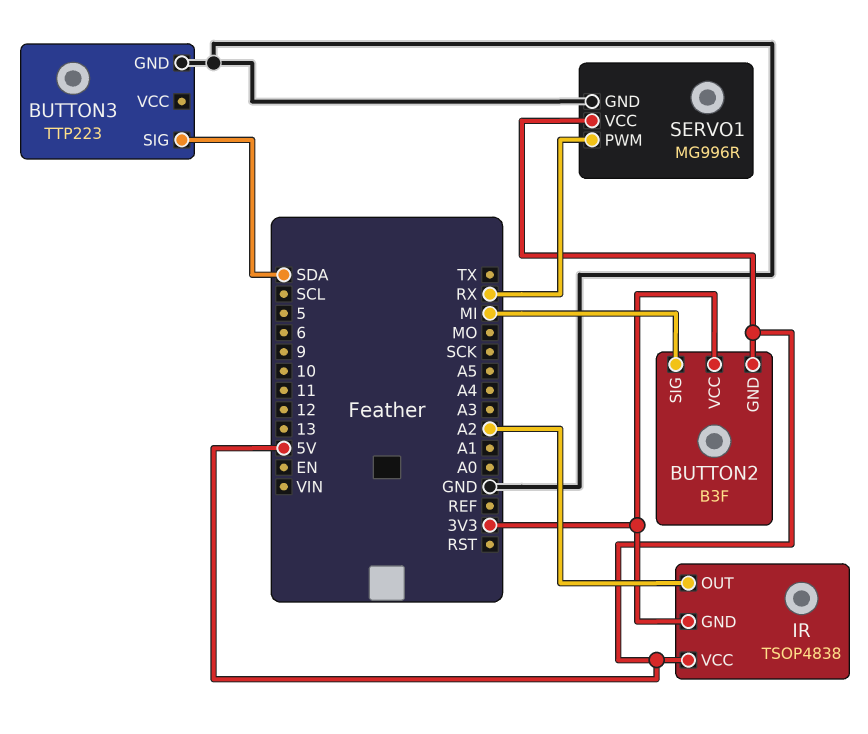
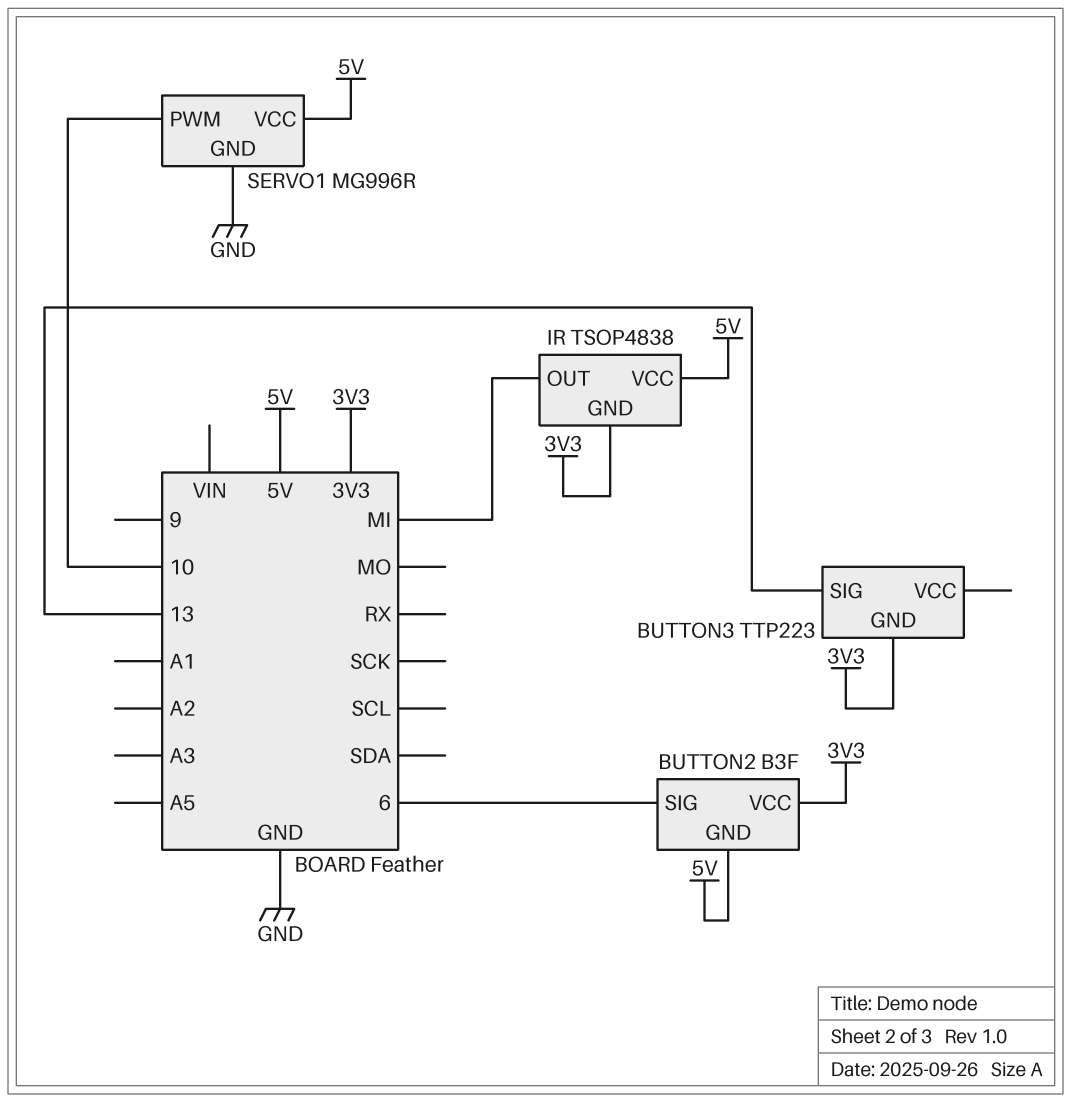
BUTTON2 pin SIG: MI -> 6
BUTTON3 pin GND: GND -> 3V3
BUTTON3 pin SIG: SDA -> 13
IR pin OUT: A2 -> MI
SERVO1 pin PWM: RX -> 10

